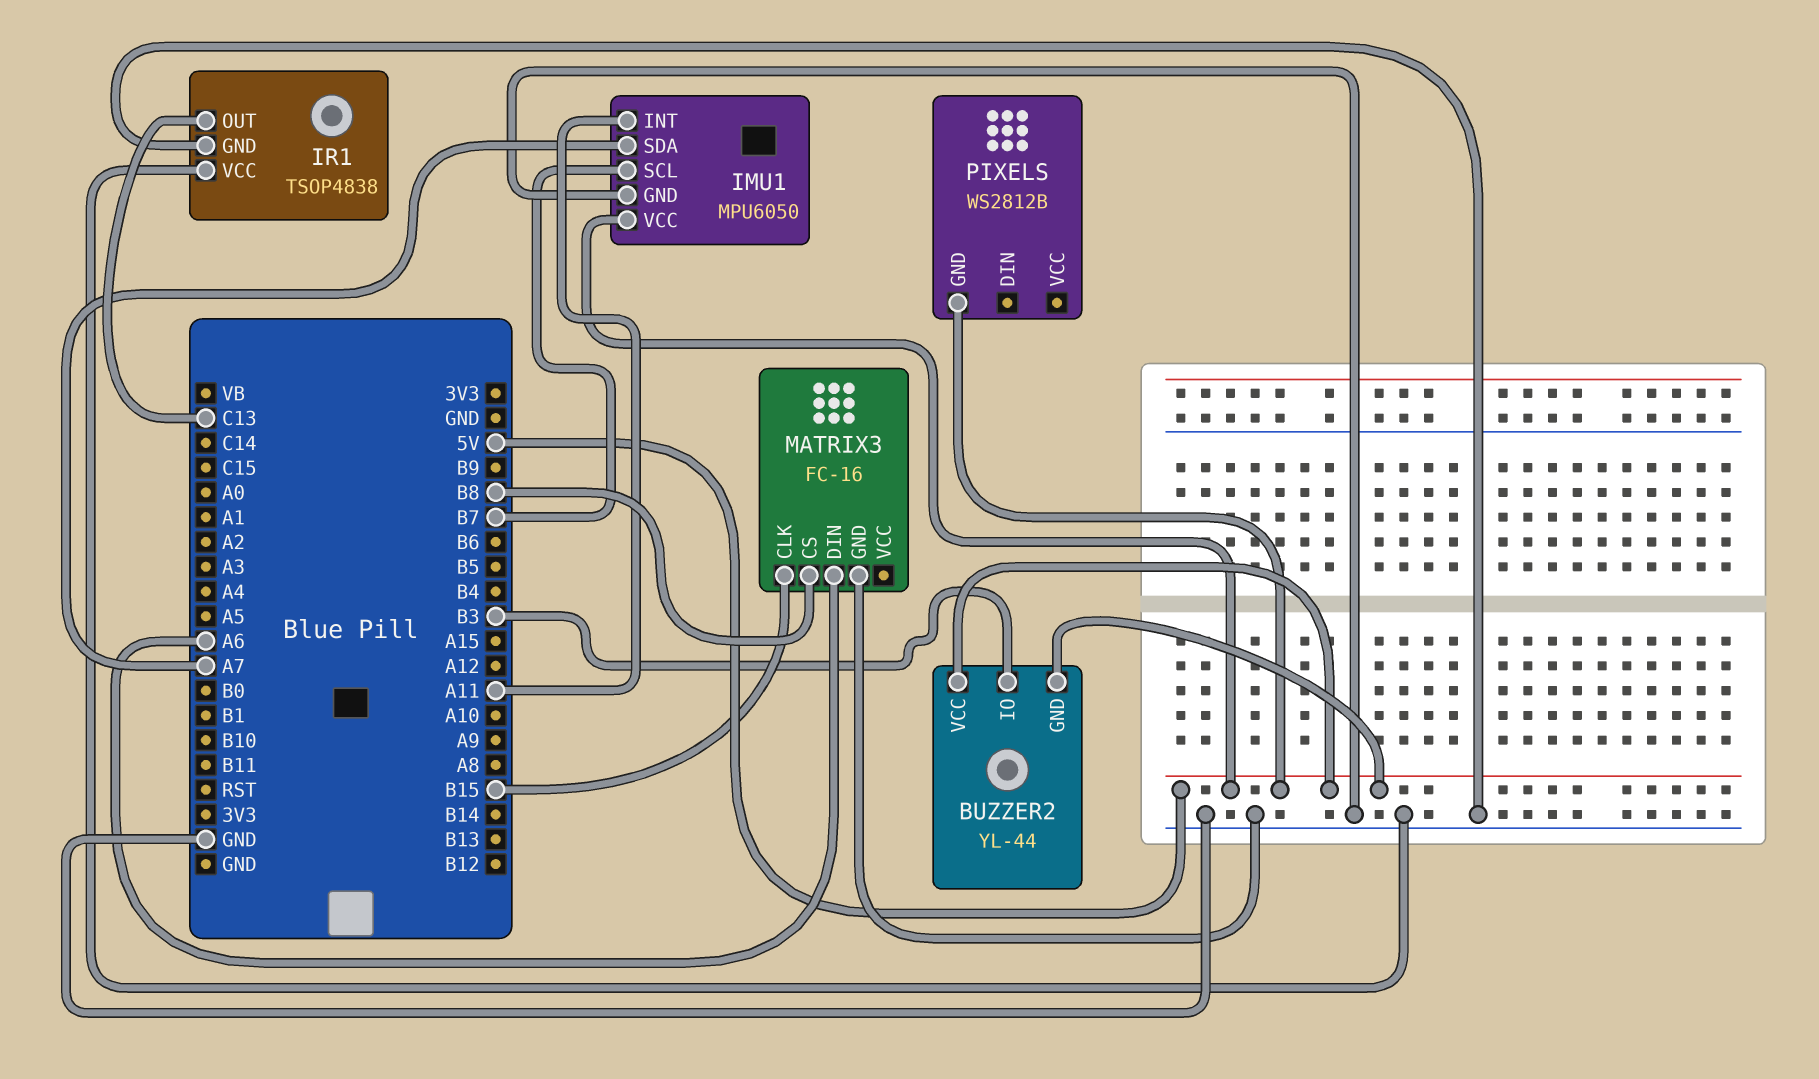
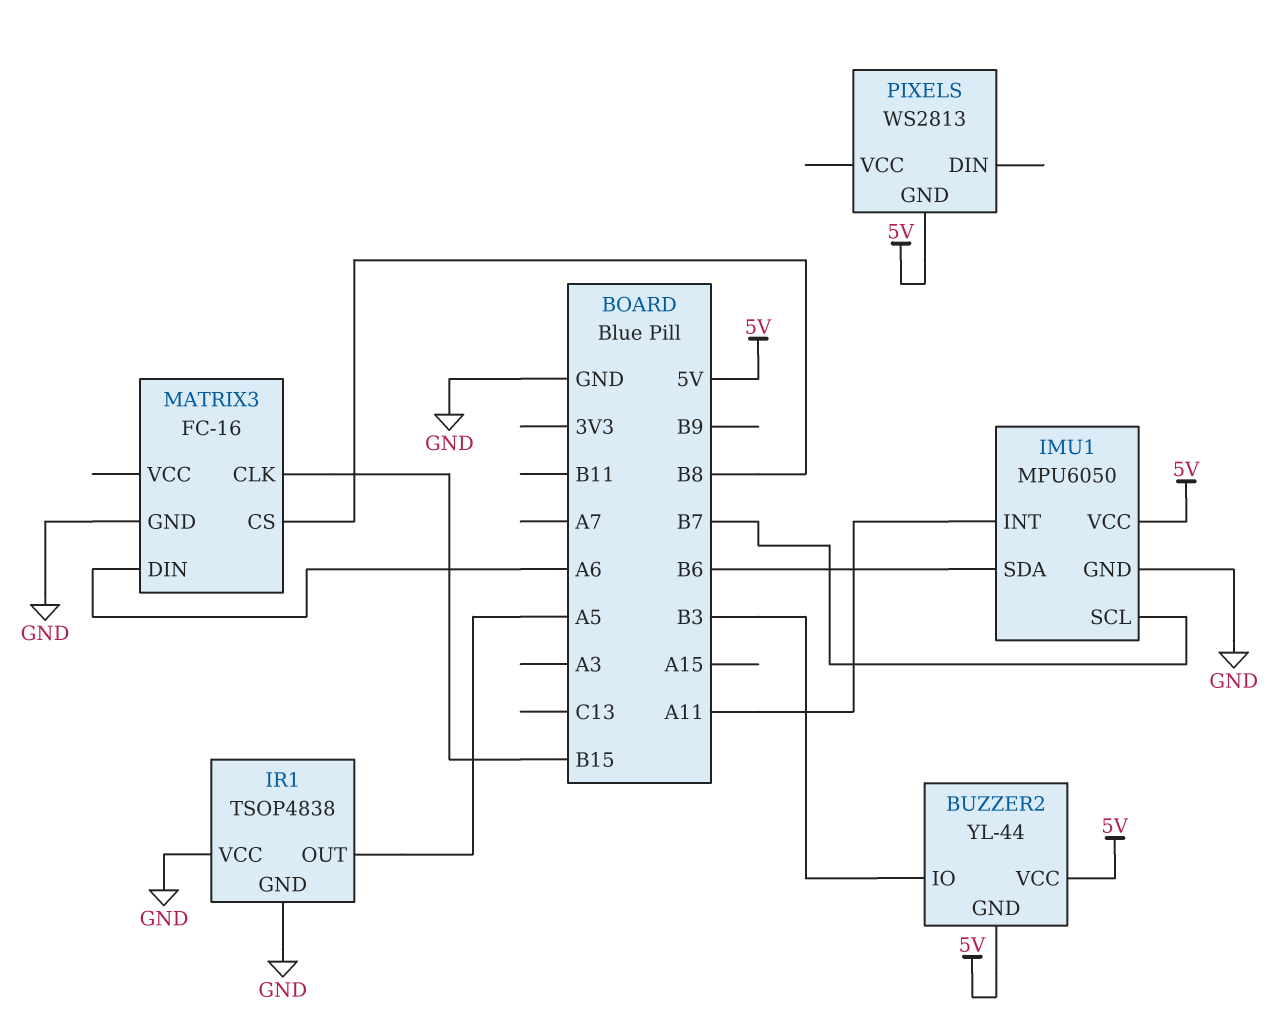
IMU1 pin SDA: A7 -> B6
IR1 pin OUT: C13 -> A5
PIXELS: WS2812B -> WS2813

